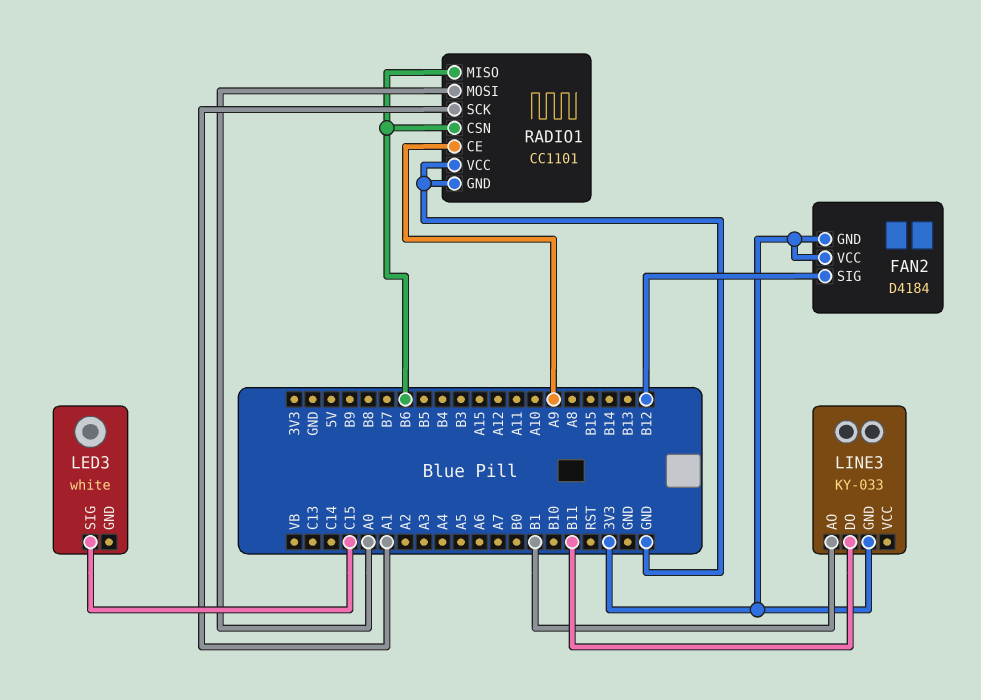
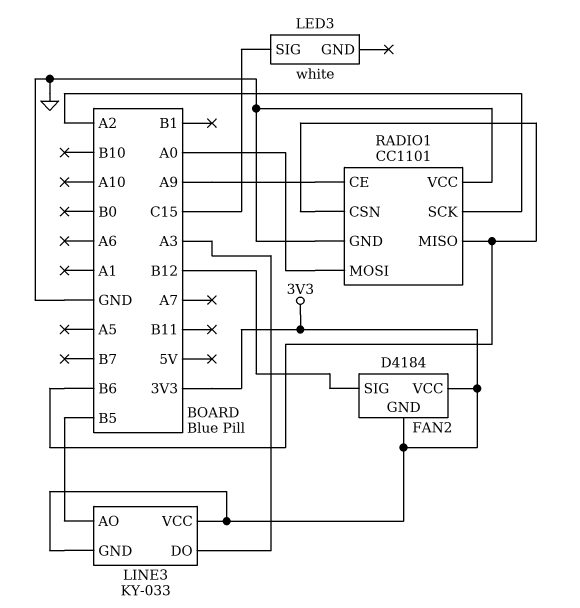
LINE3 pin AO: B1 -> B5
LINE3 pin DO: B11 -> A3
LINE3 pin VCC: none -> 3V3
RADIO1 pin SCK: A1 -> A2

